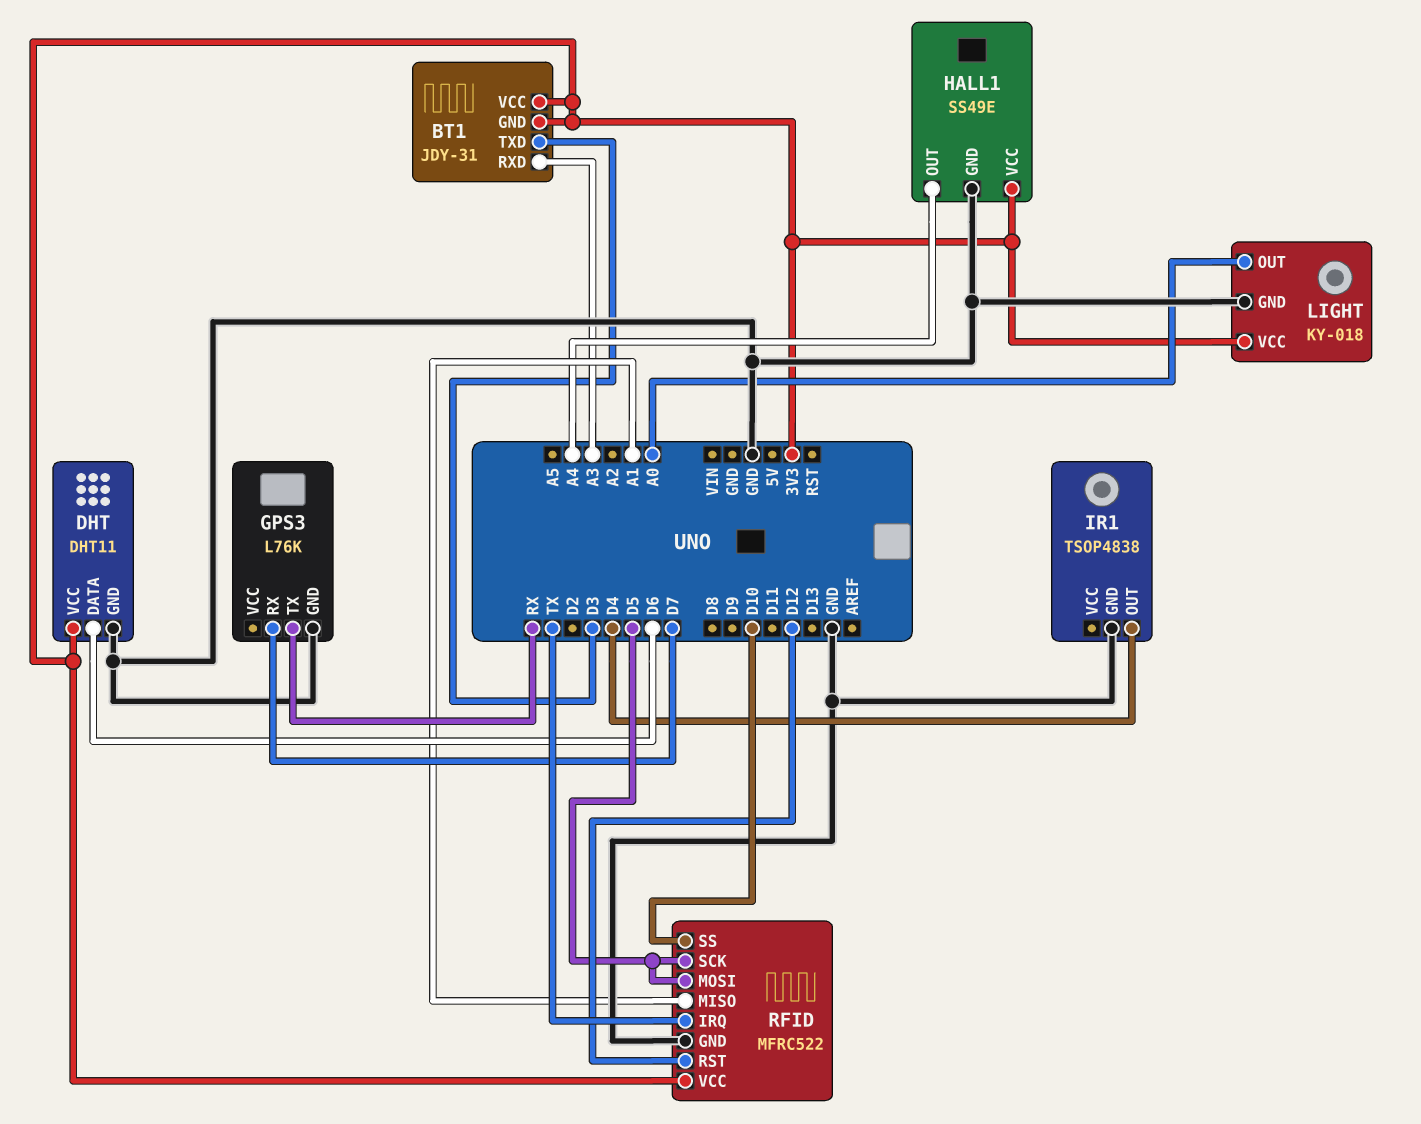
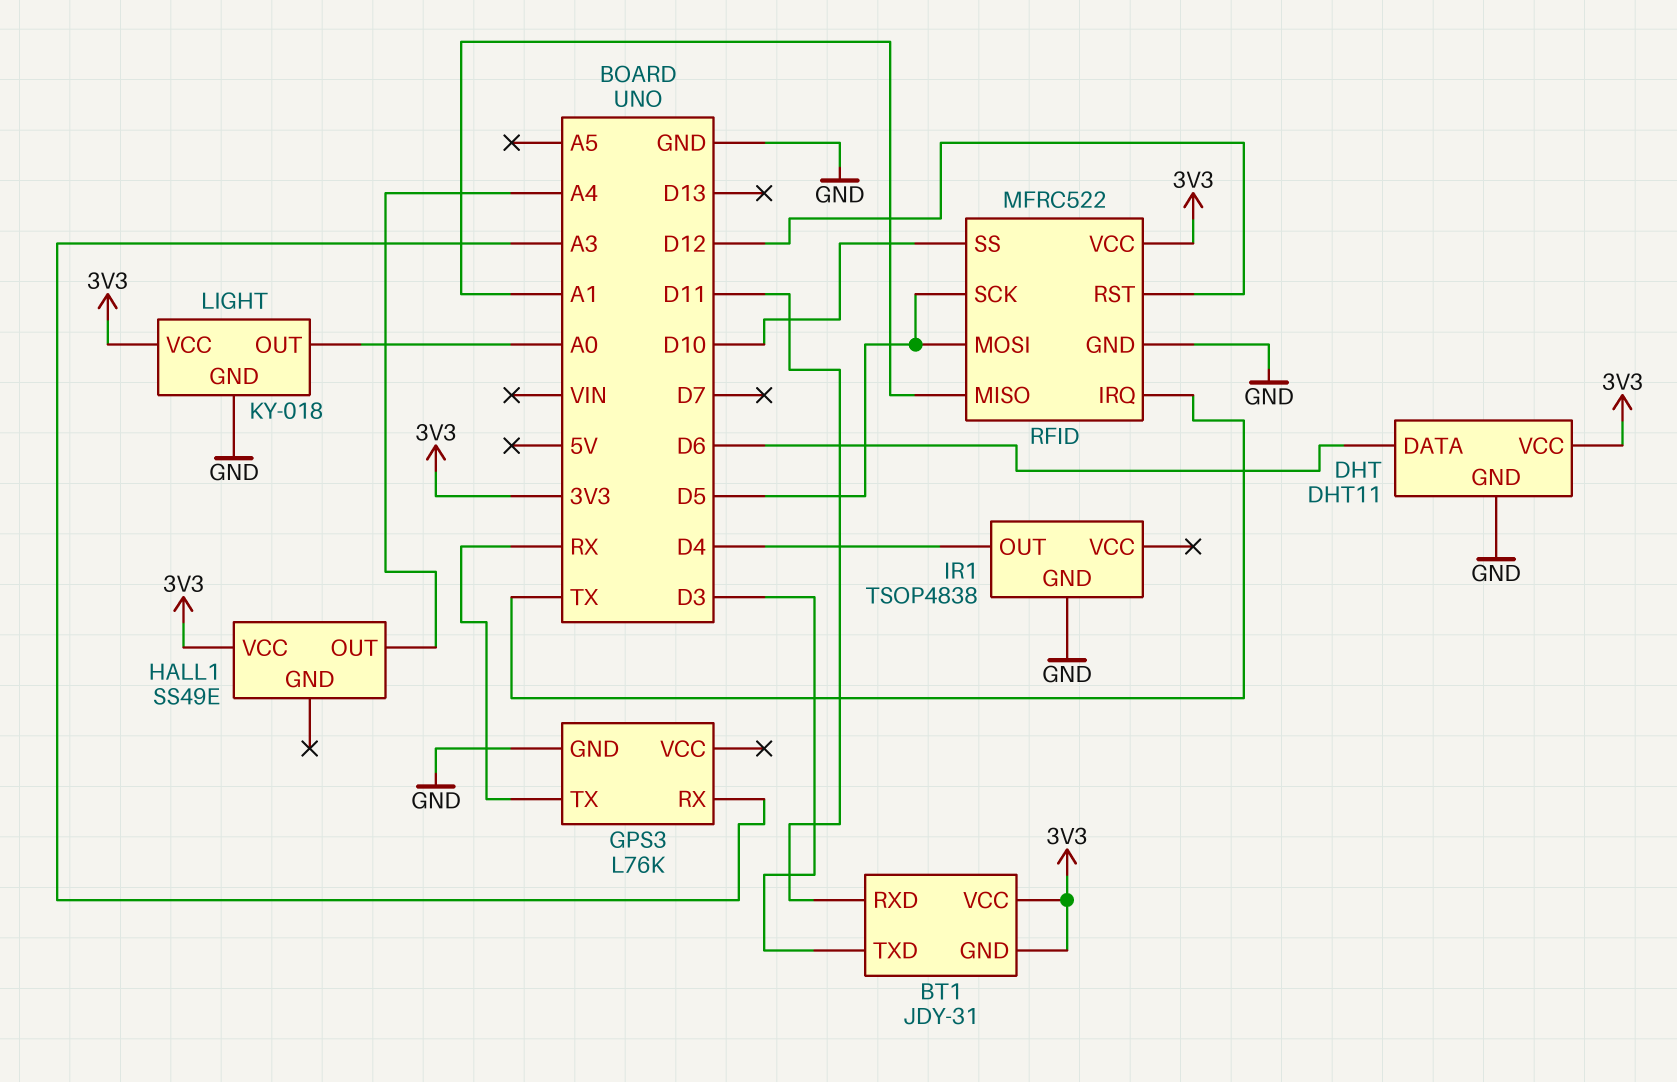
BT1 pin RXD: A3 -> D11
GPS3 pin RX: D7 -> A3
HALL1 pin GND: GND -> none

